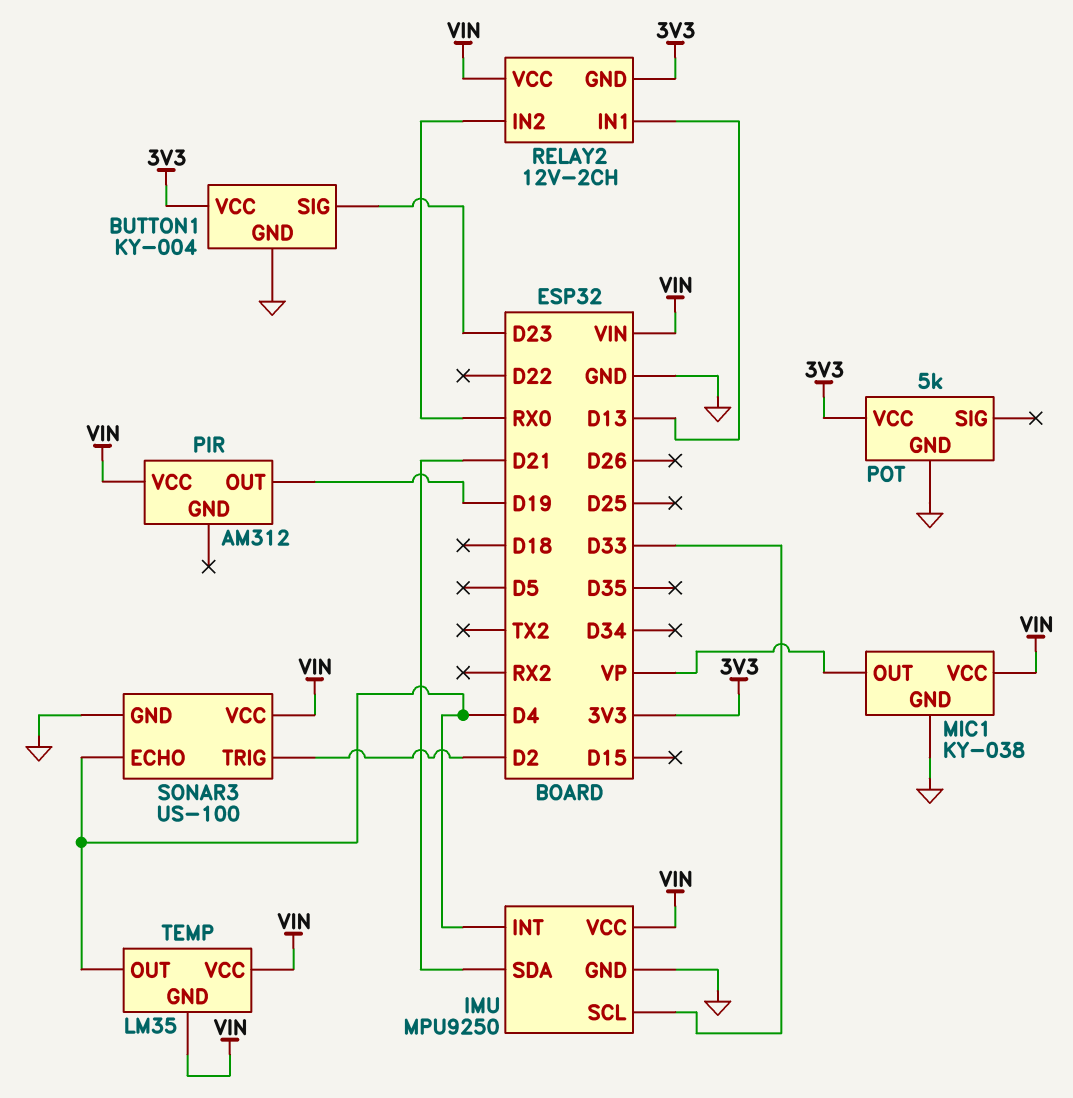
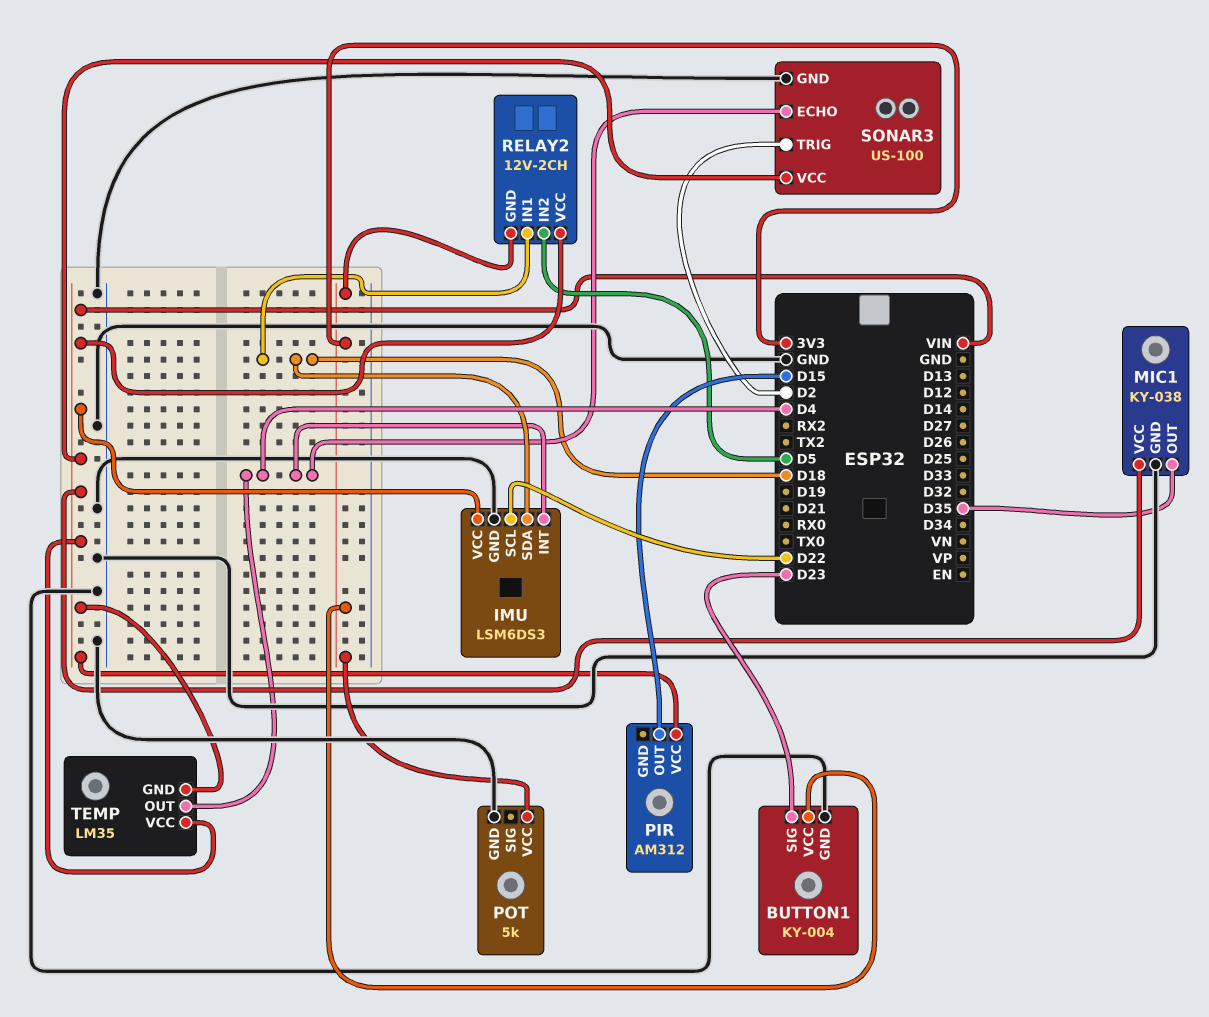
IMU: MPU9250 -> LSM6DS3
IMU pin SCL: D33 -> D22
IMU pin SDA: D21 -> D18
MIC1 pin OUT: VP -> D35
PIR pin OUT: D19 -> D15
RELAY2 pin IN1: D13 -> D18
RELAY2 pin IN2: RX0 -> D5

